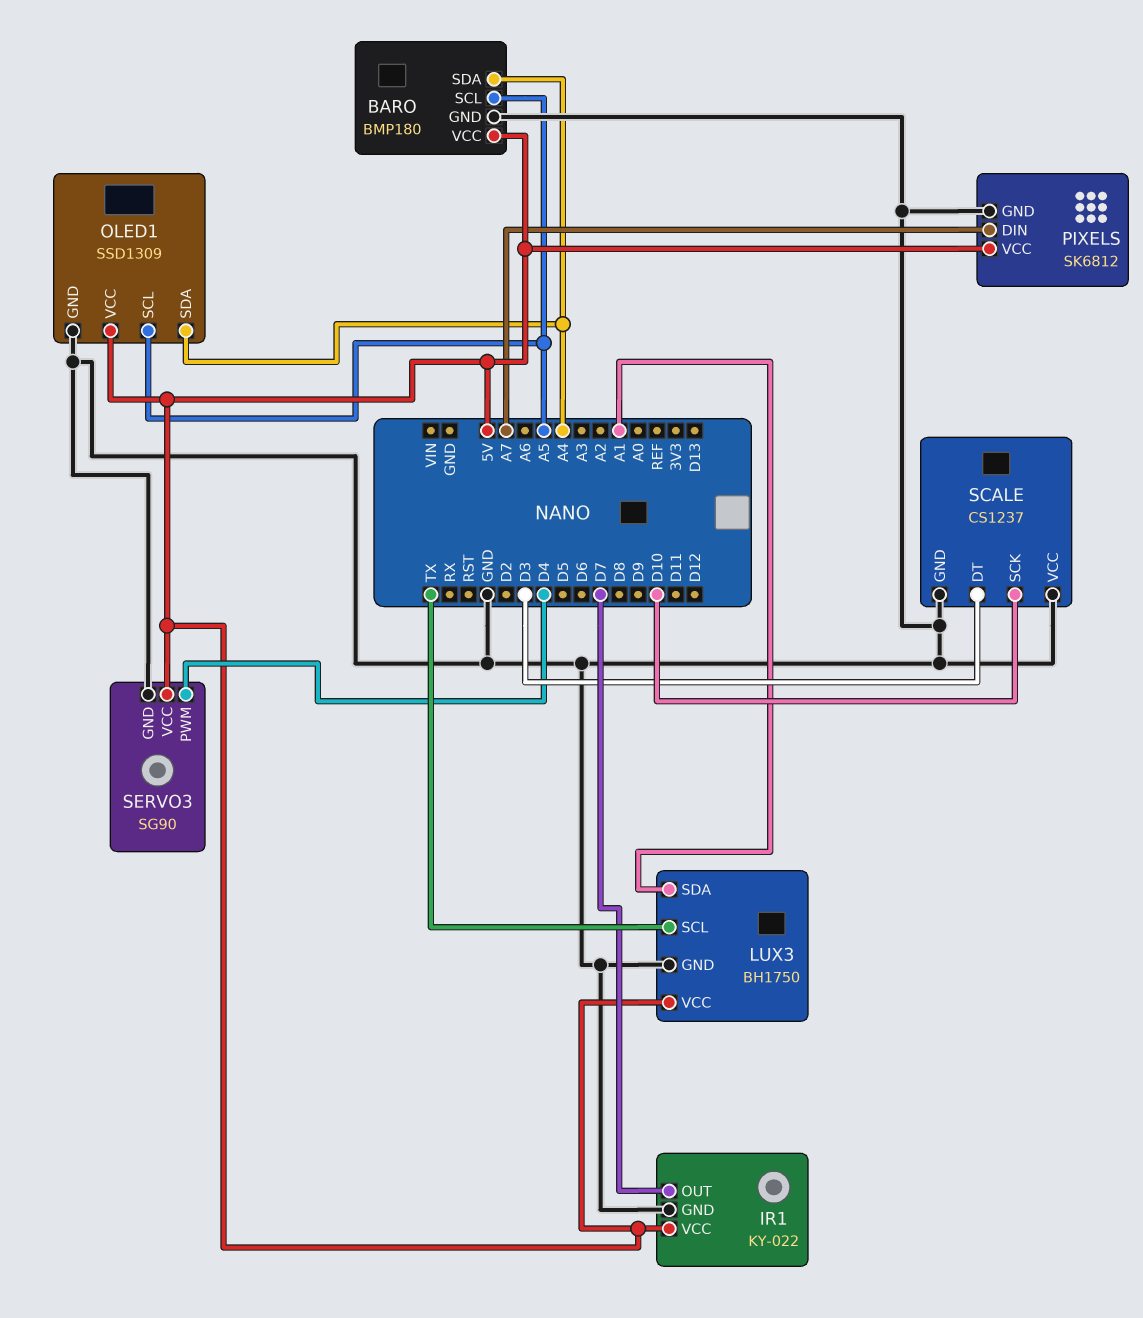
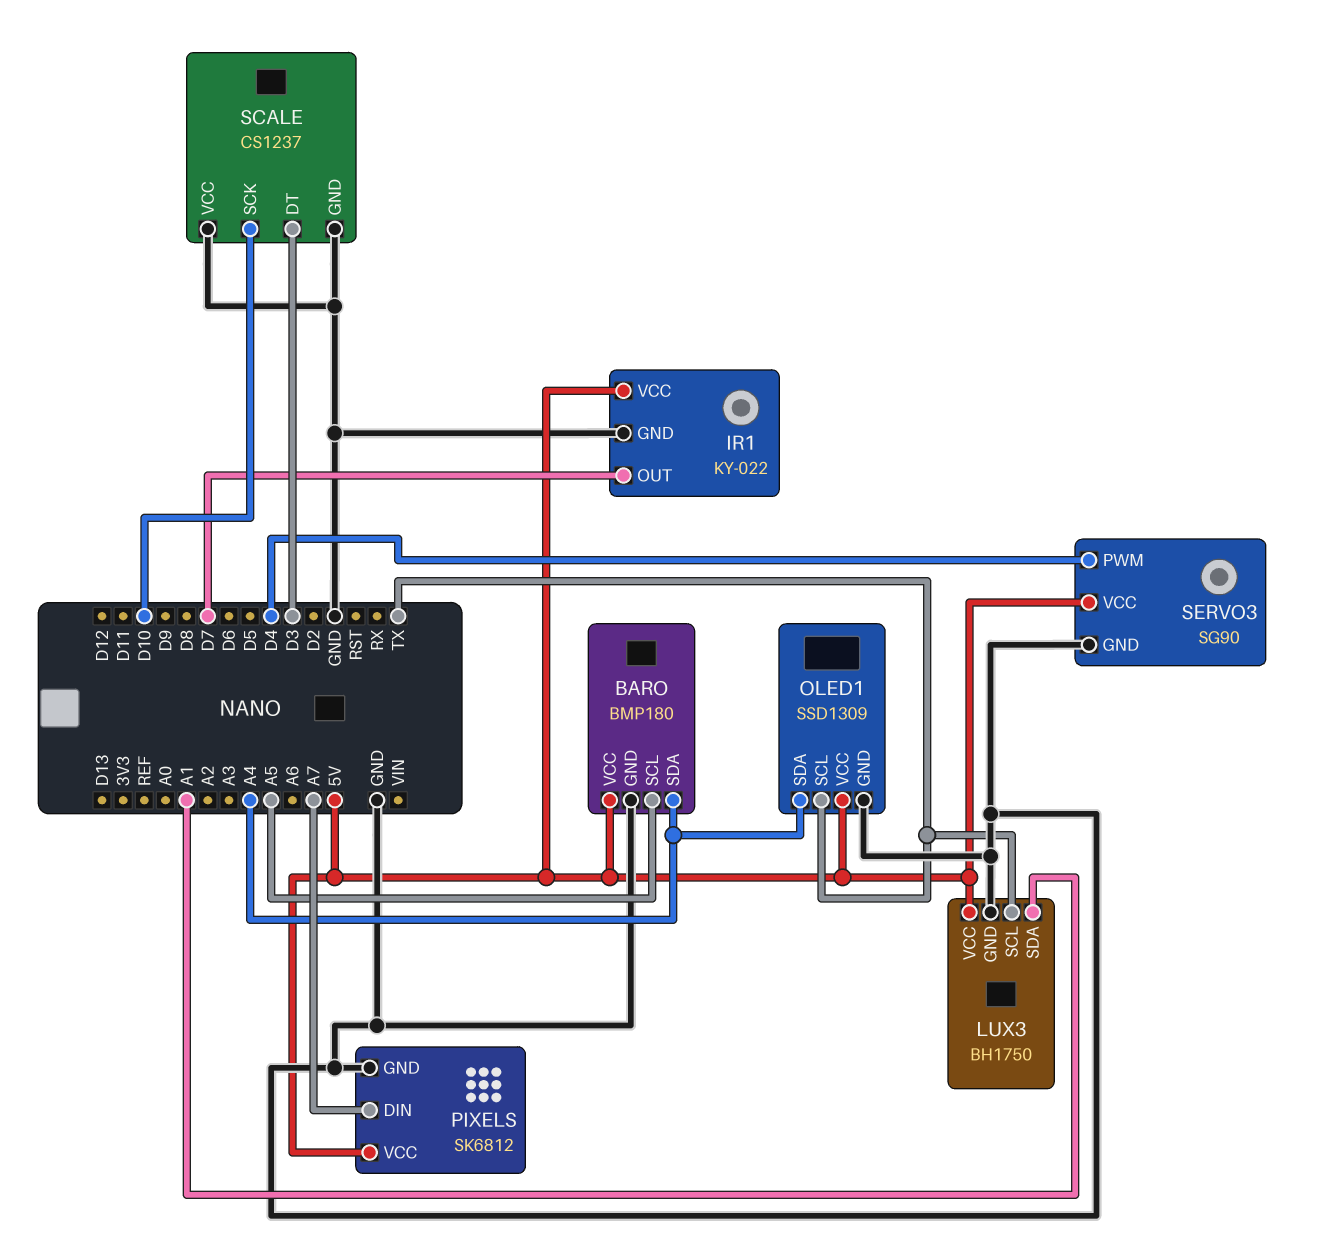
OLED1 pin SCL: A5 -> TX

